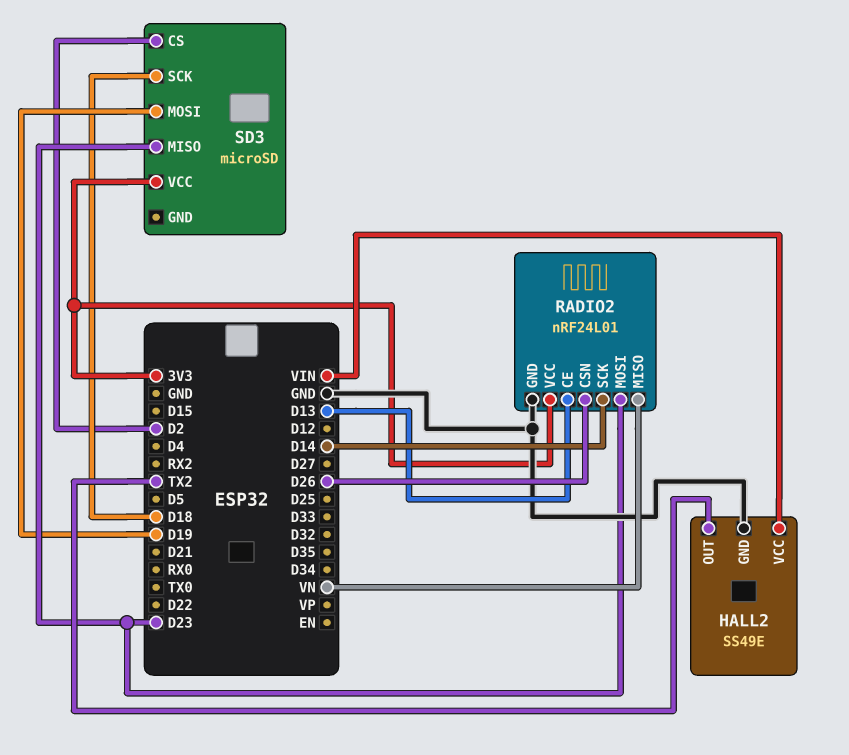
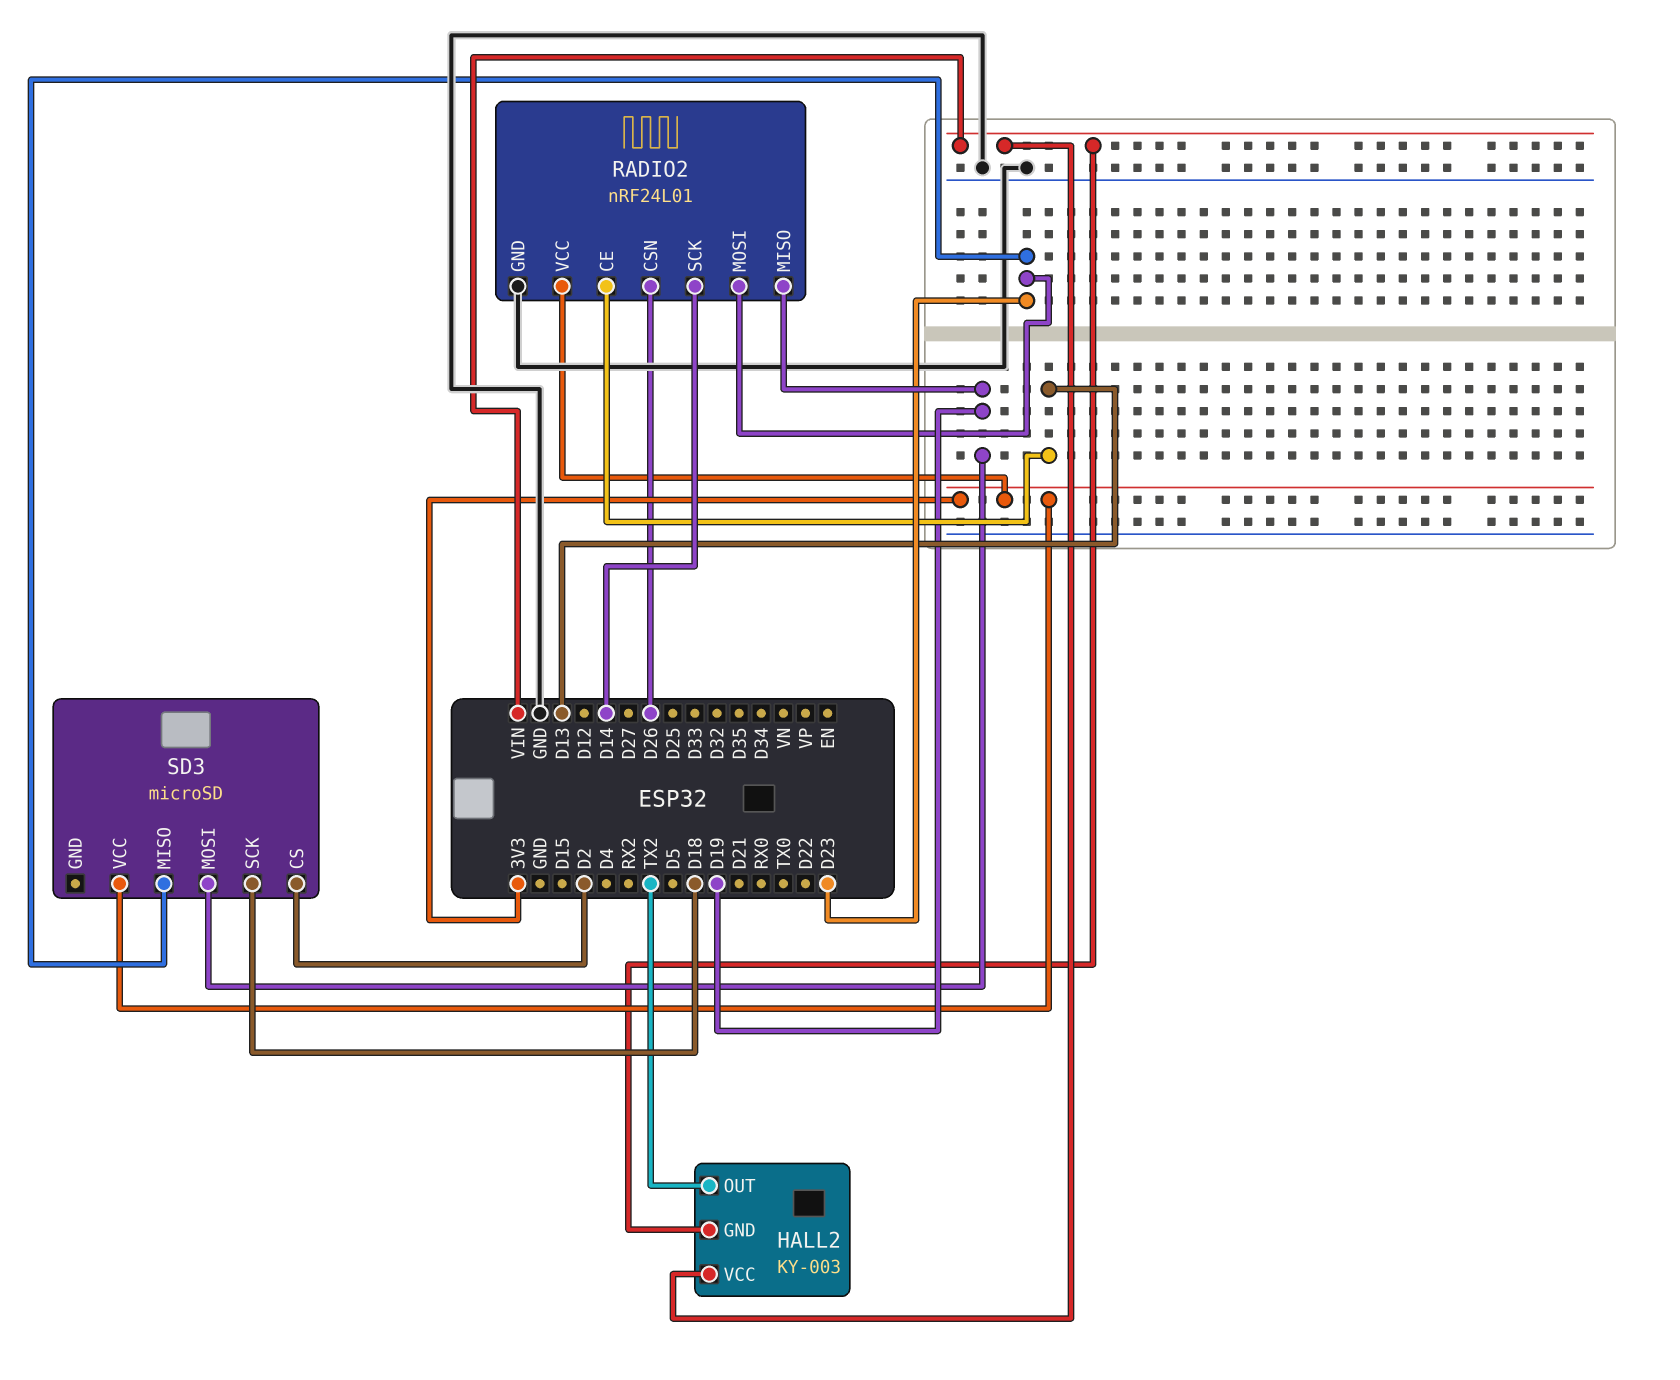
HALL2: SS49E -> KY-003
HALL2 pin GND: GND -> VIN
RADIO2 pin MISO: VN -> D19

